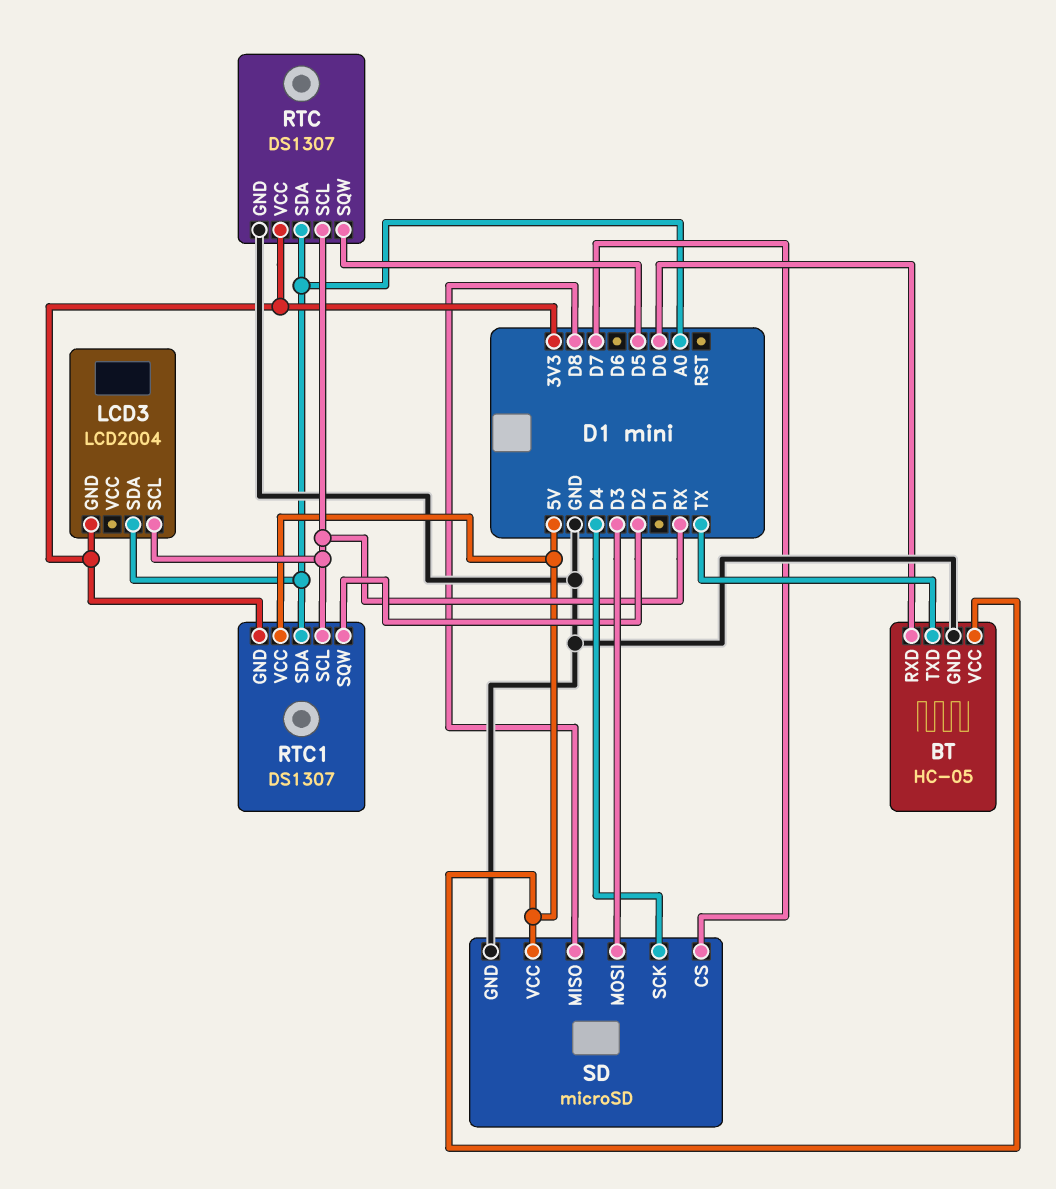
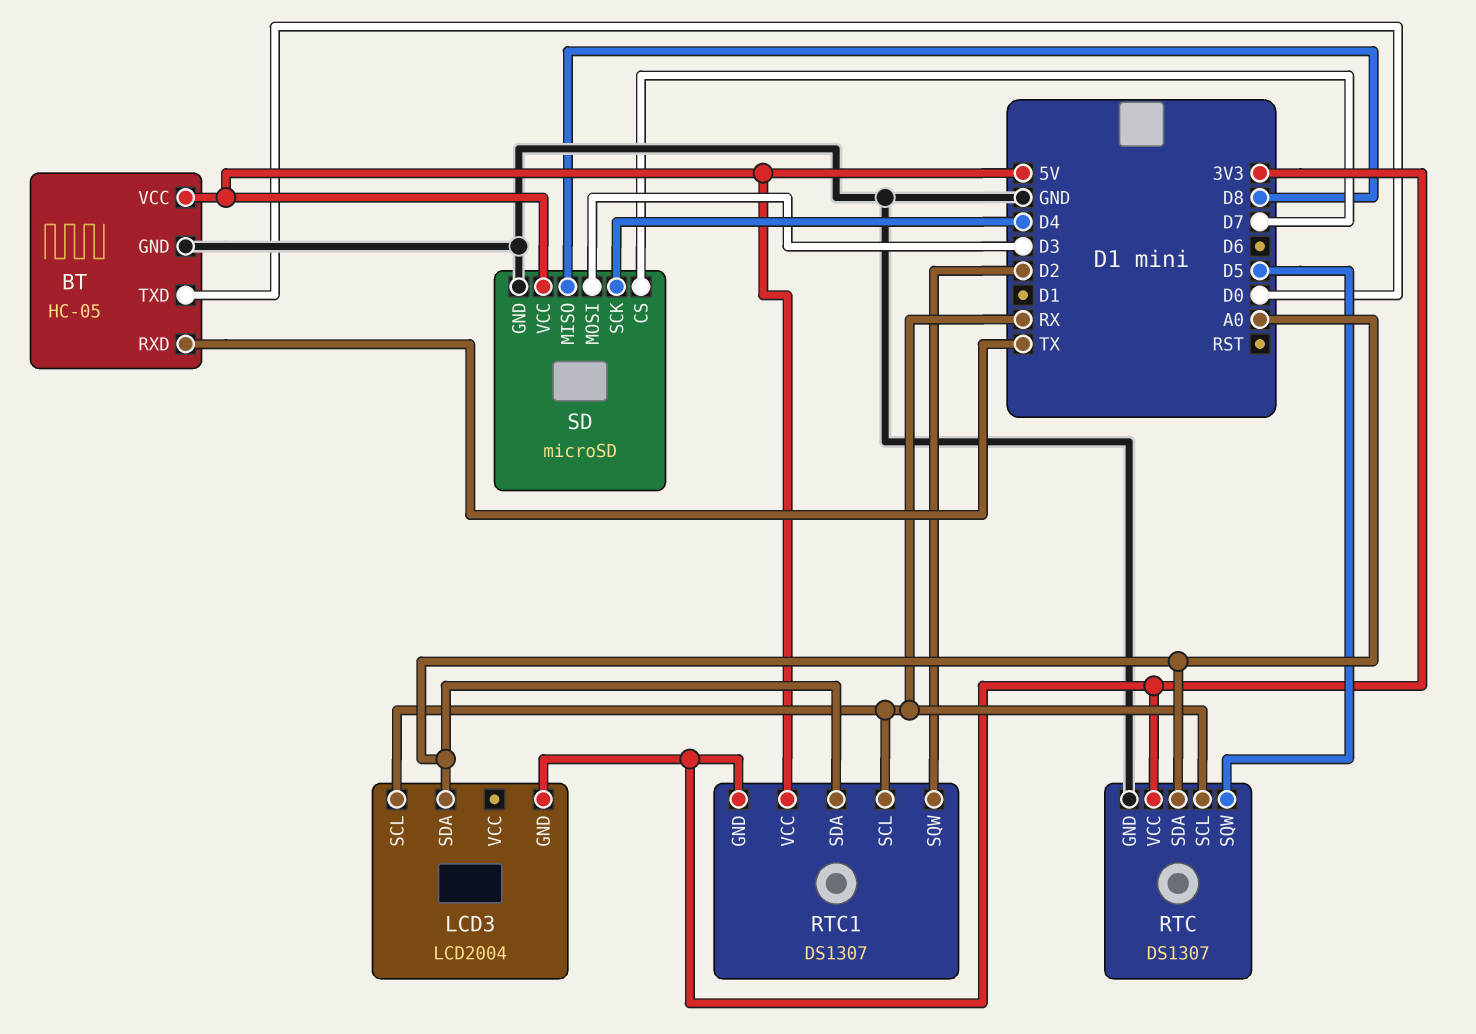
BT pin RXD: D0 -> TX
BT pin TXD: TX -> D0

